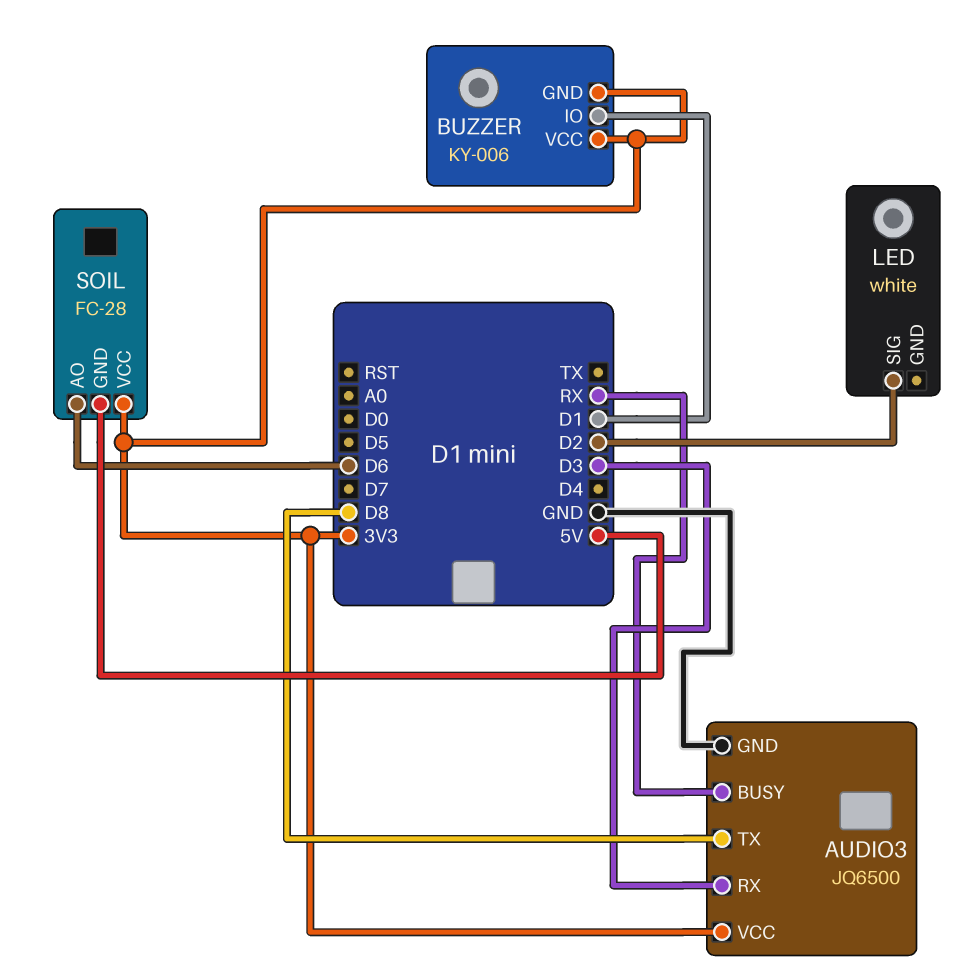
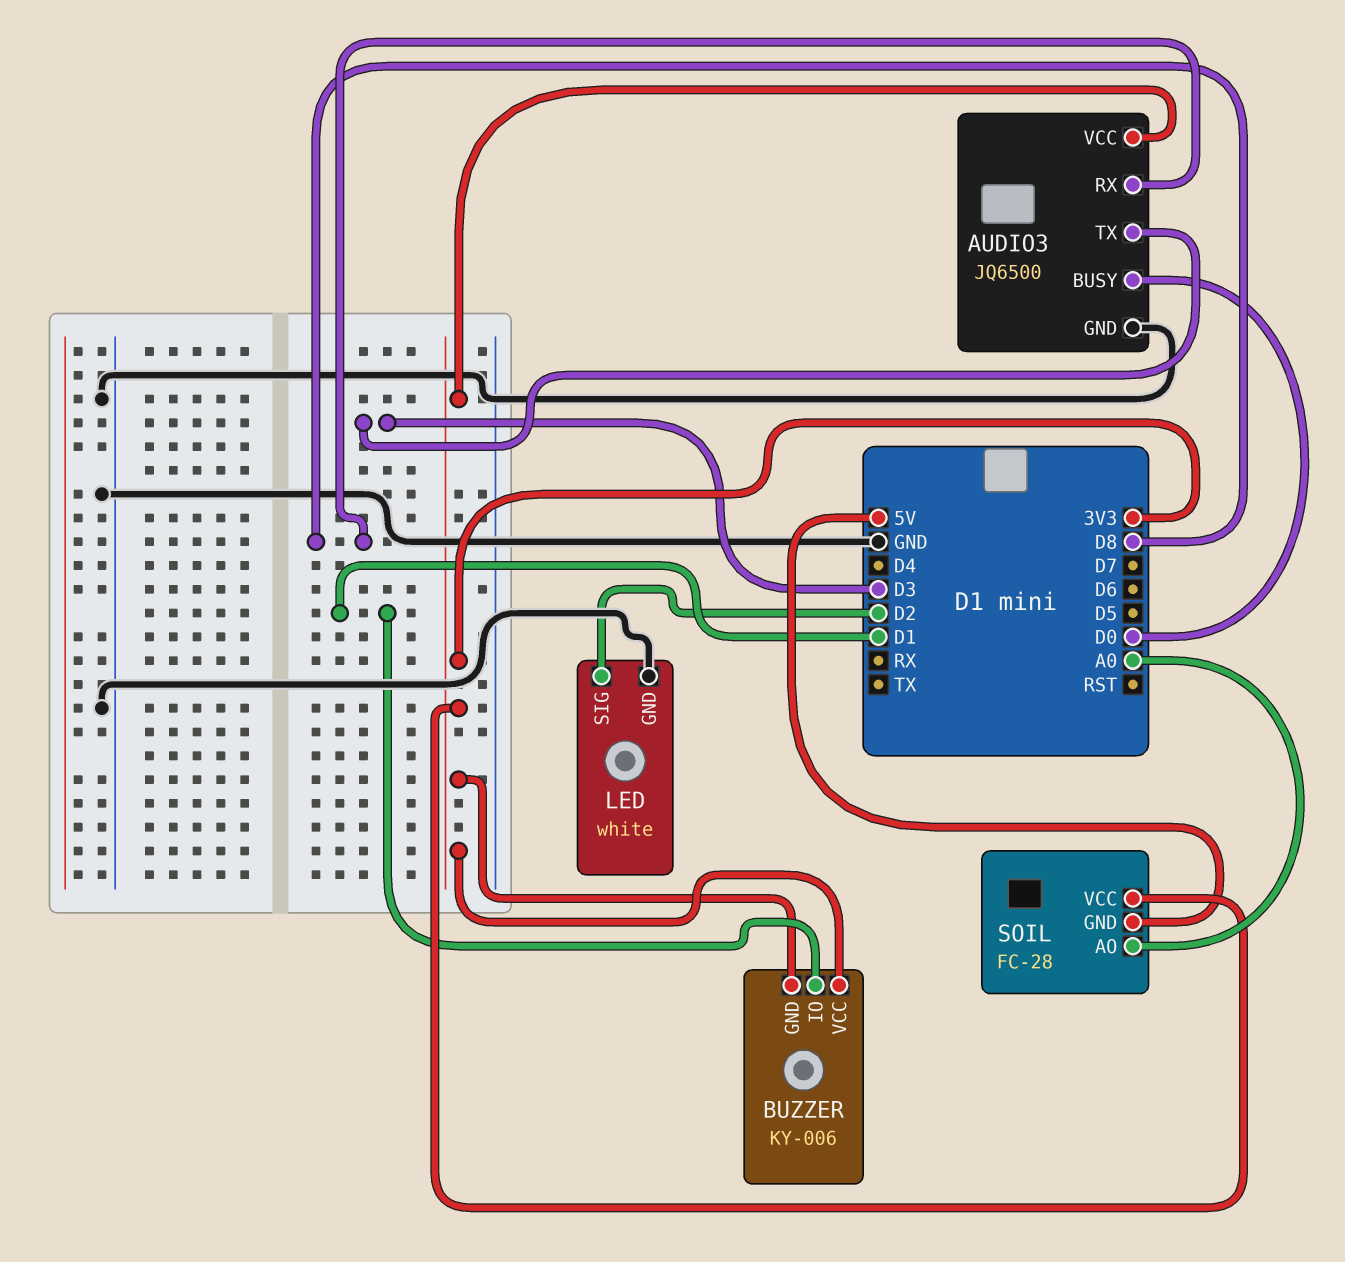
AUDIO3 pin BUSY: RX -> D0
AUDIO3 pin RX: D3 -> D8
AUDIO3 pin TX: D8 -> D3
LED pin GND: none -> GND
SOIL pin AO: D6 -> A0

